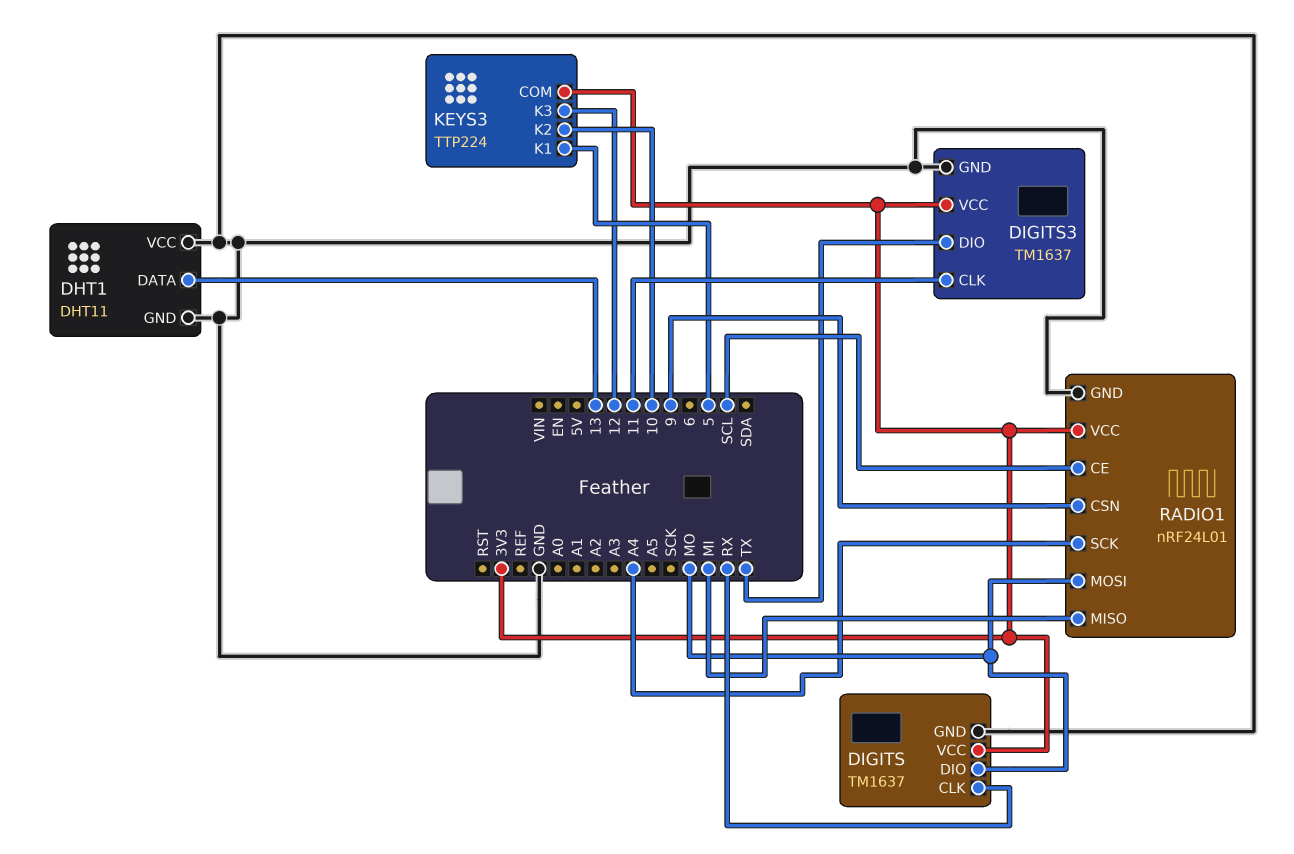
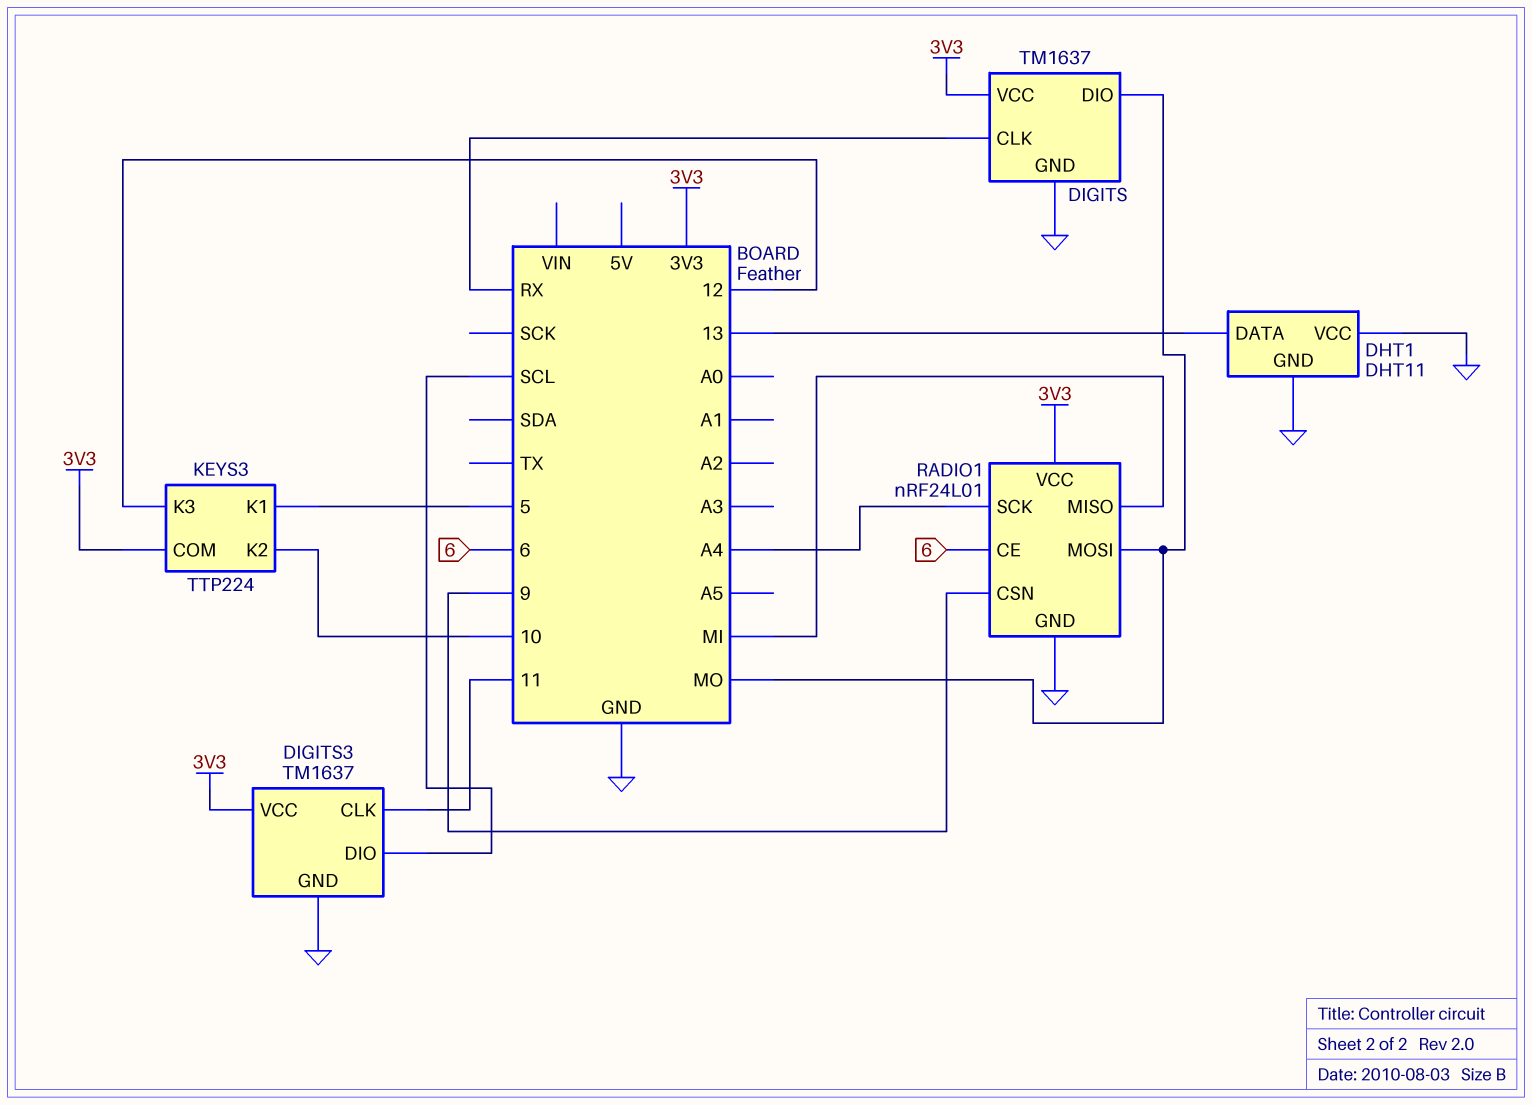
DIGITS3 pin DIO: TX -> SCL
RADIO1 pin CE: SCL -> 6

